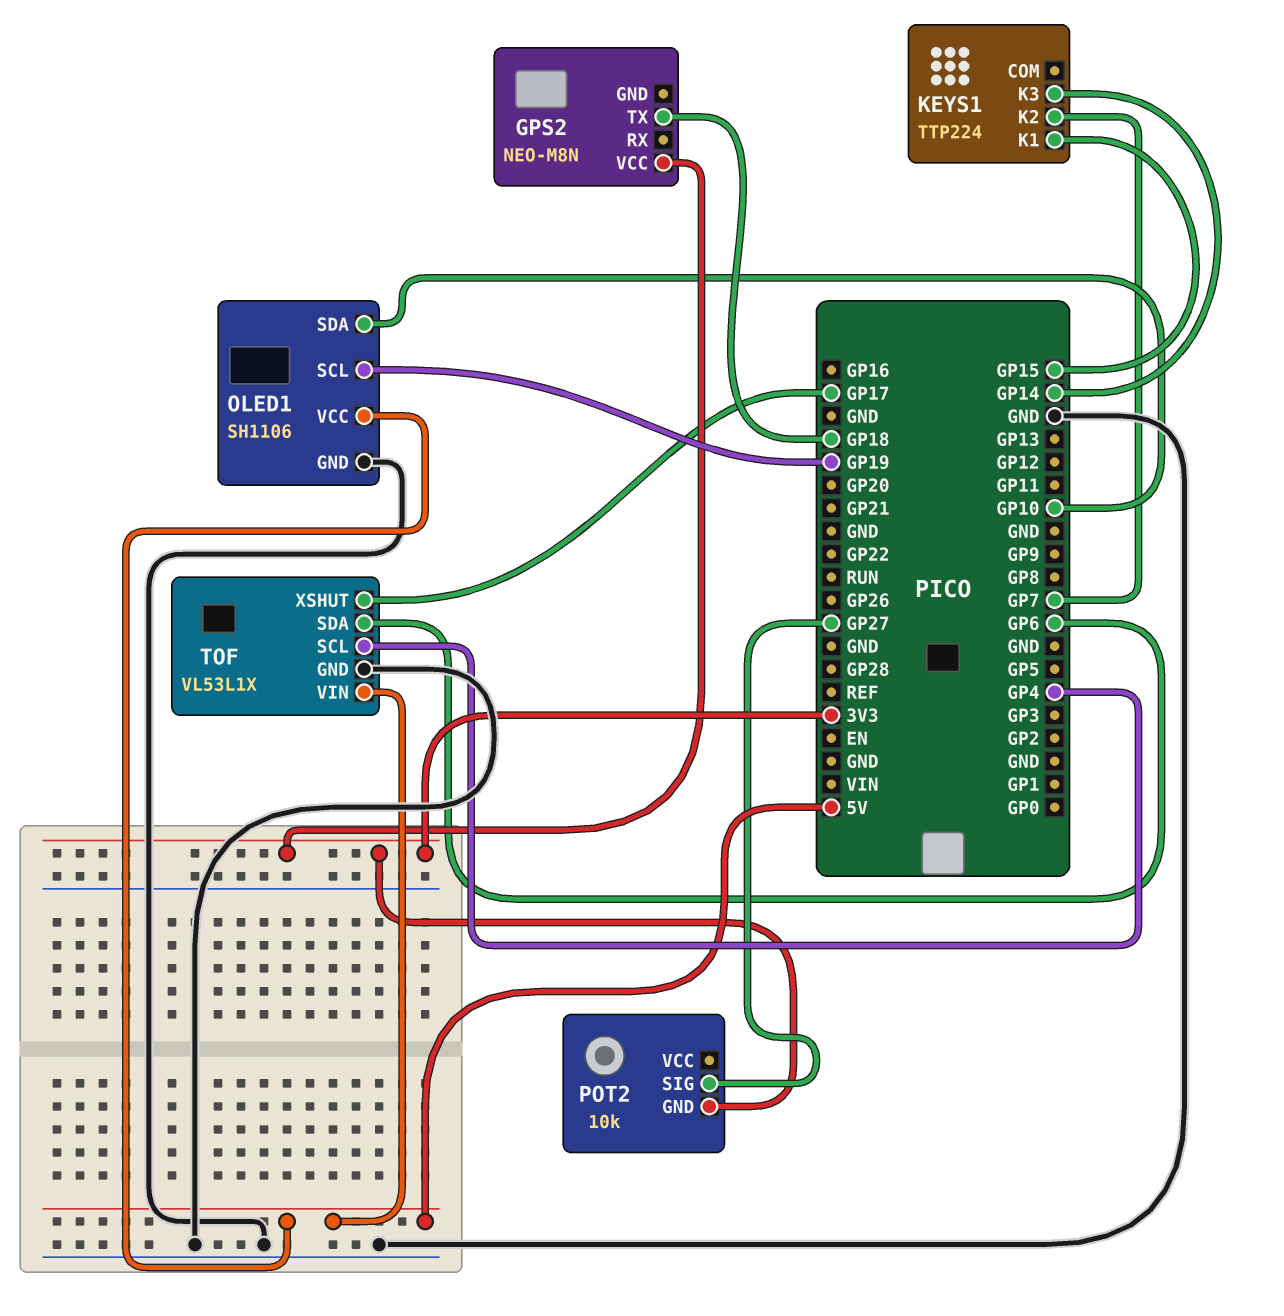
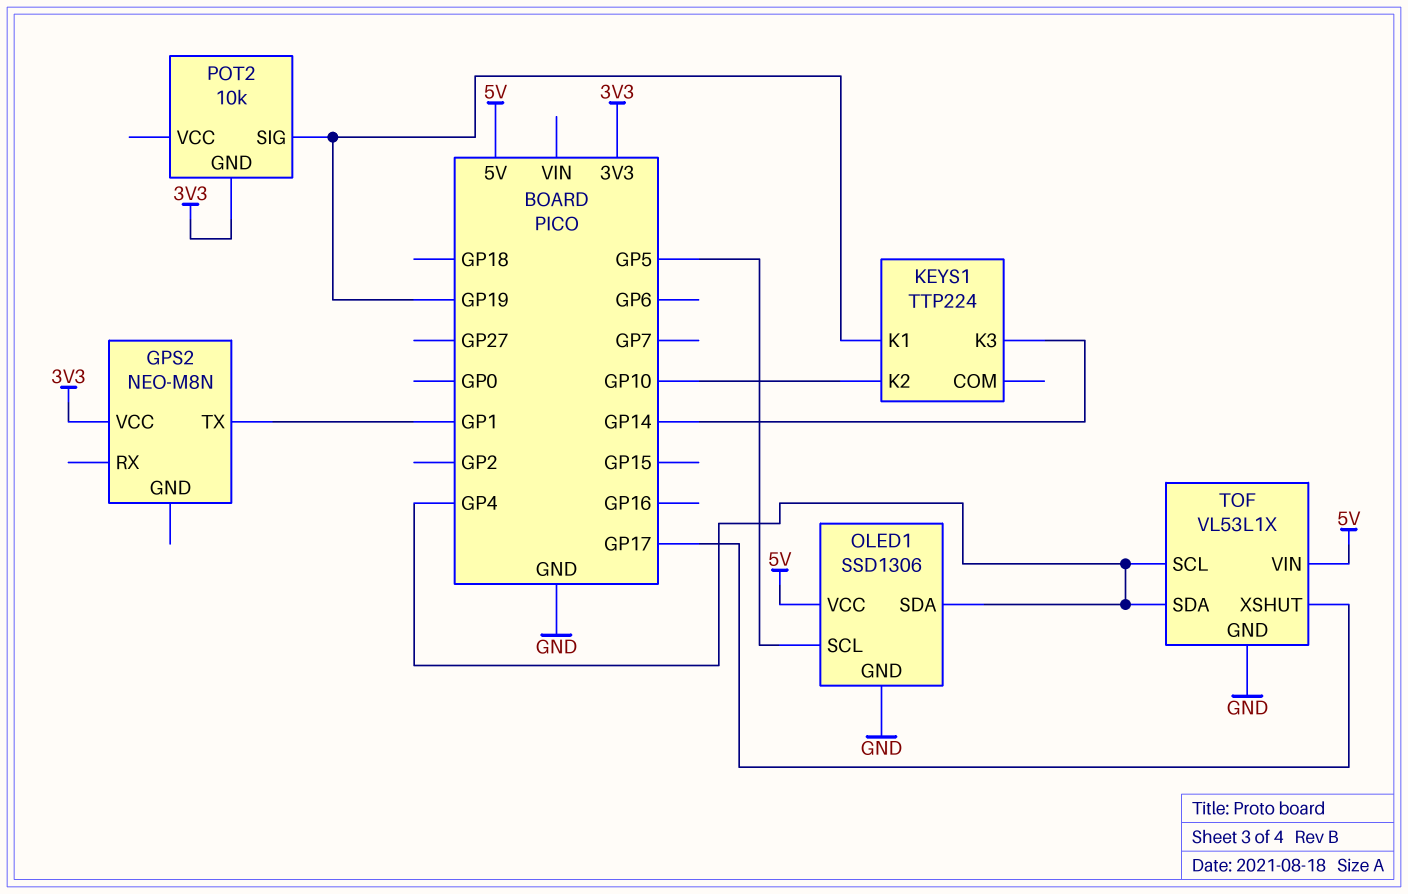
GPS2 pin TX: GP18 -> GP1
KEYS1 pin K1: GP15 -> GP19
KEYS1 pin K2: GP7 -> GP10
OLED1: SH1106 -> SSD1306
OLED1 pin SCL: GP19 -> GP5
OLED1 pin SDA: GP10 -> GP4
POT2 pin SIG: GP27 -> GP19
TOF pin SDA: GP6 -> GP4

